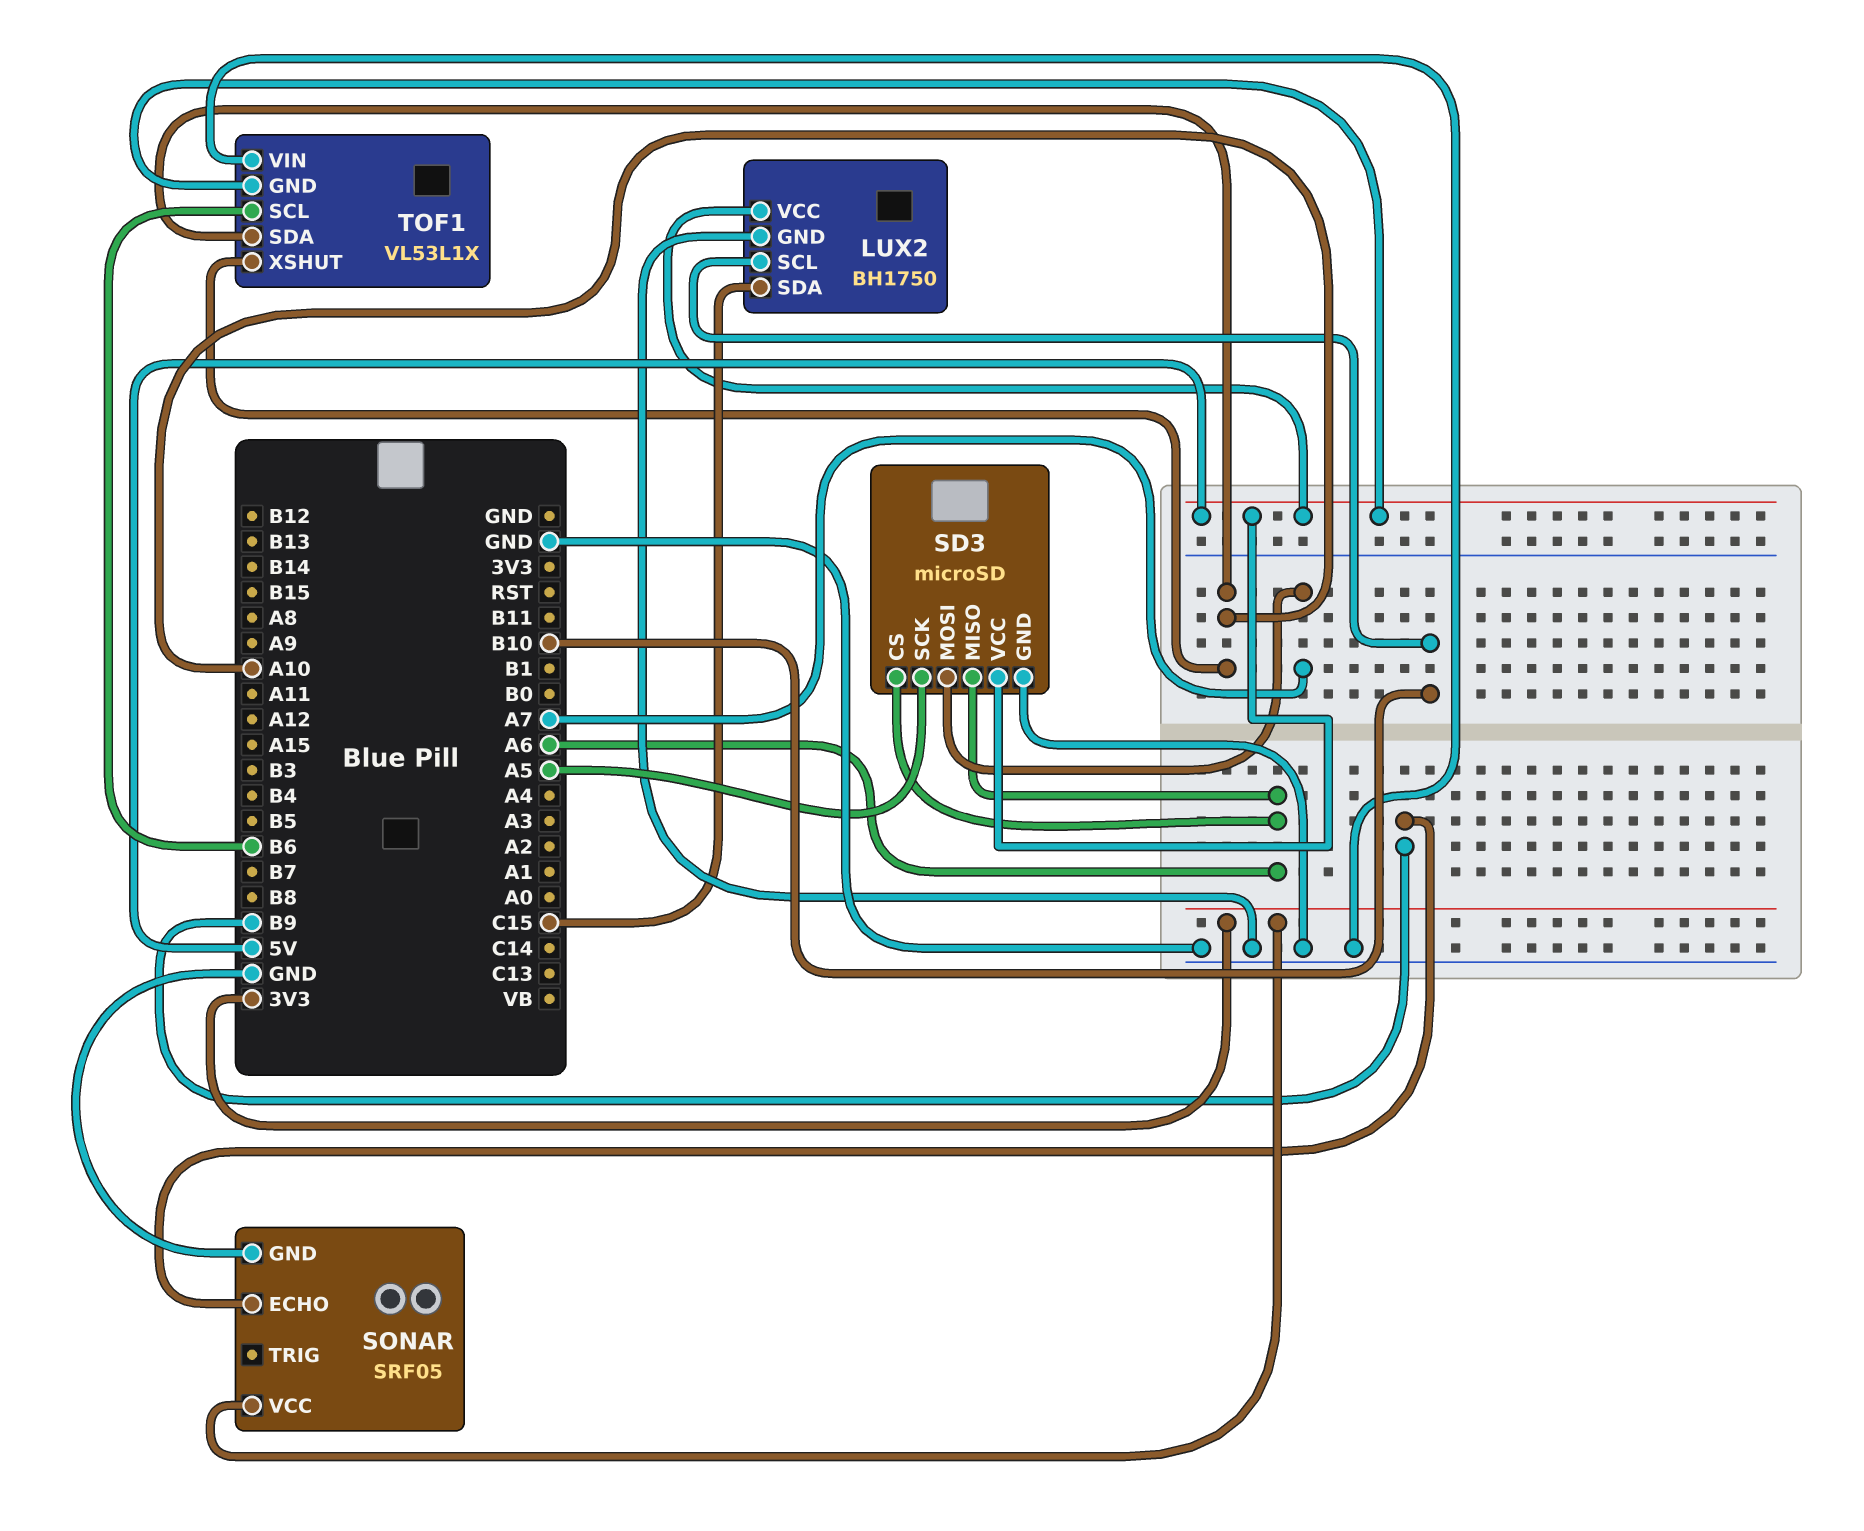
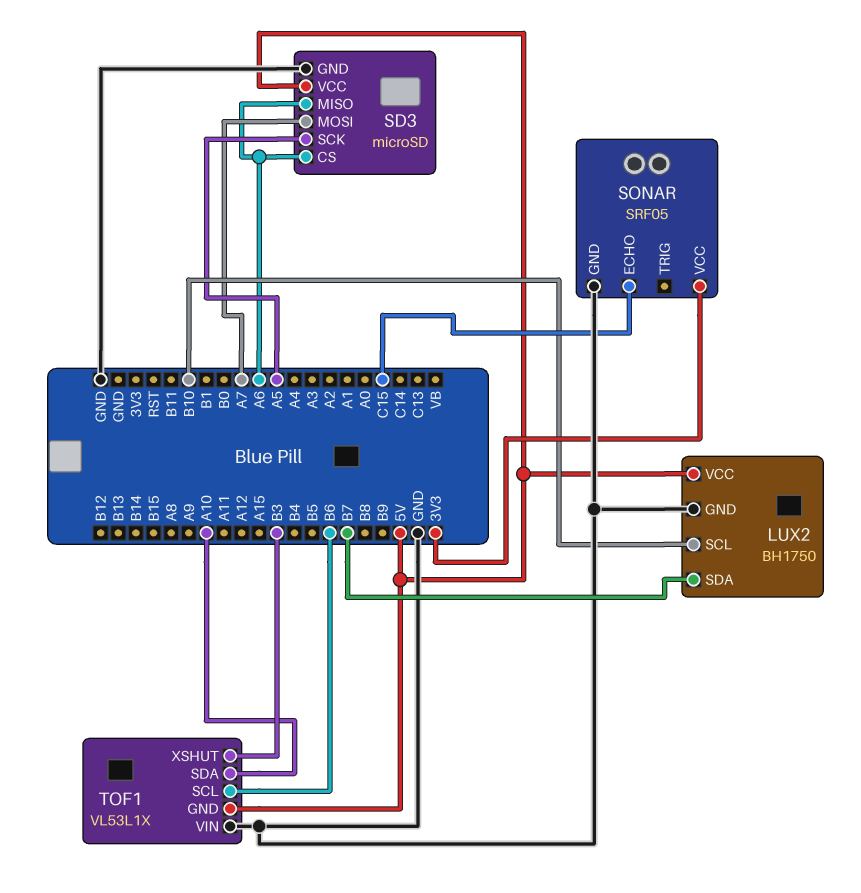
LUX2 pin SDA: C15 -> B7
SONAR pin ECHO: B9 -> C15
TOF1 pin XSHUT: A10 -> B3

